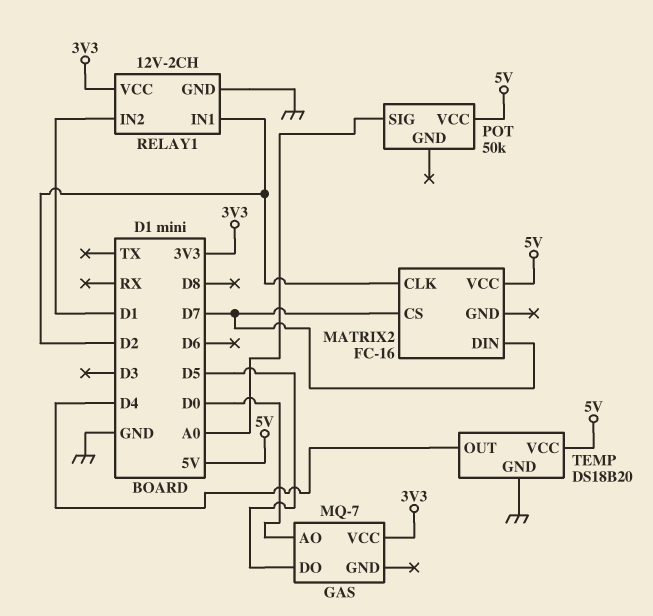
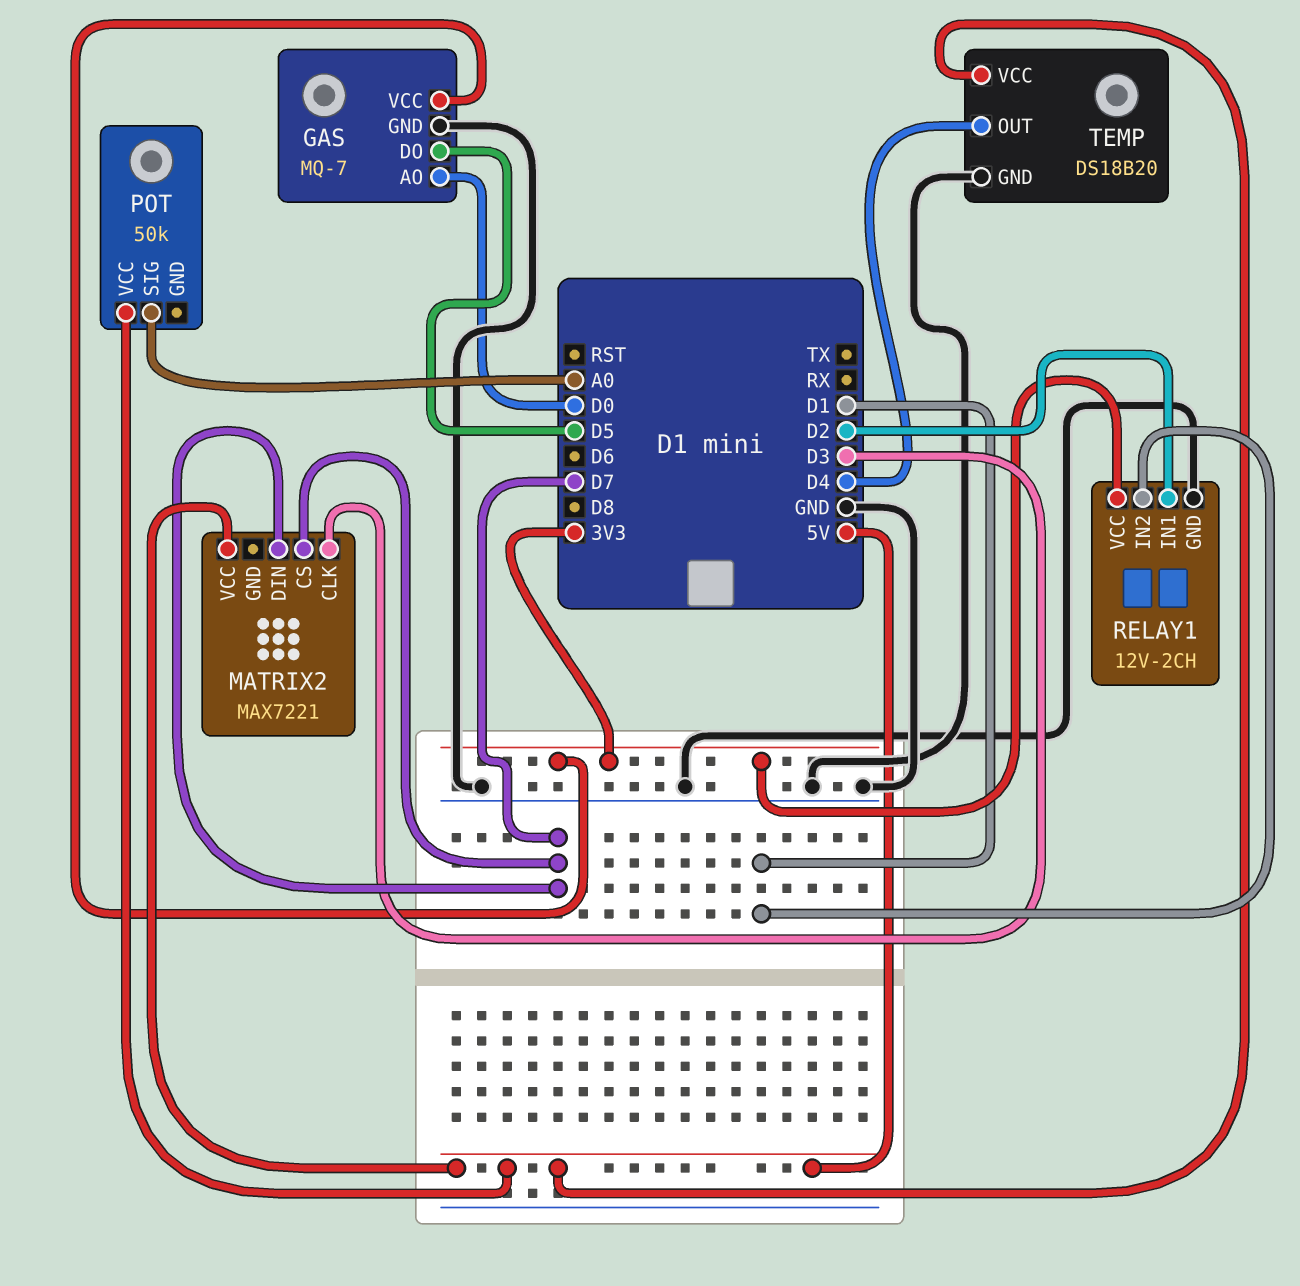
GAS pin GND: none -> GND
MATRIX2: FC-16 -> MAX7221
MATRIX2 pin CLK: D2 -> D3

